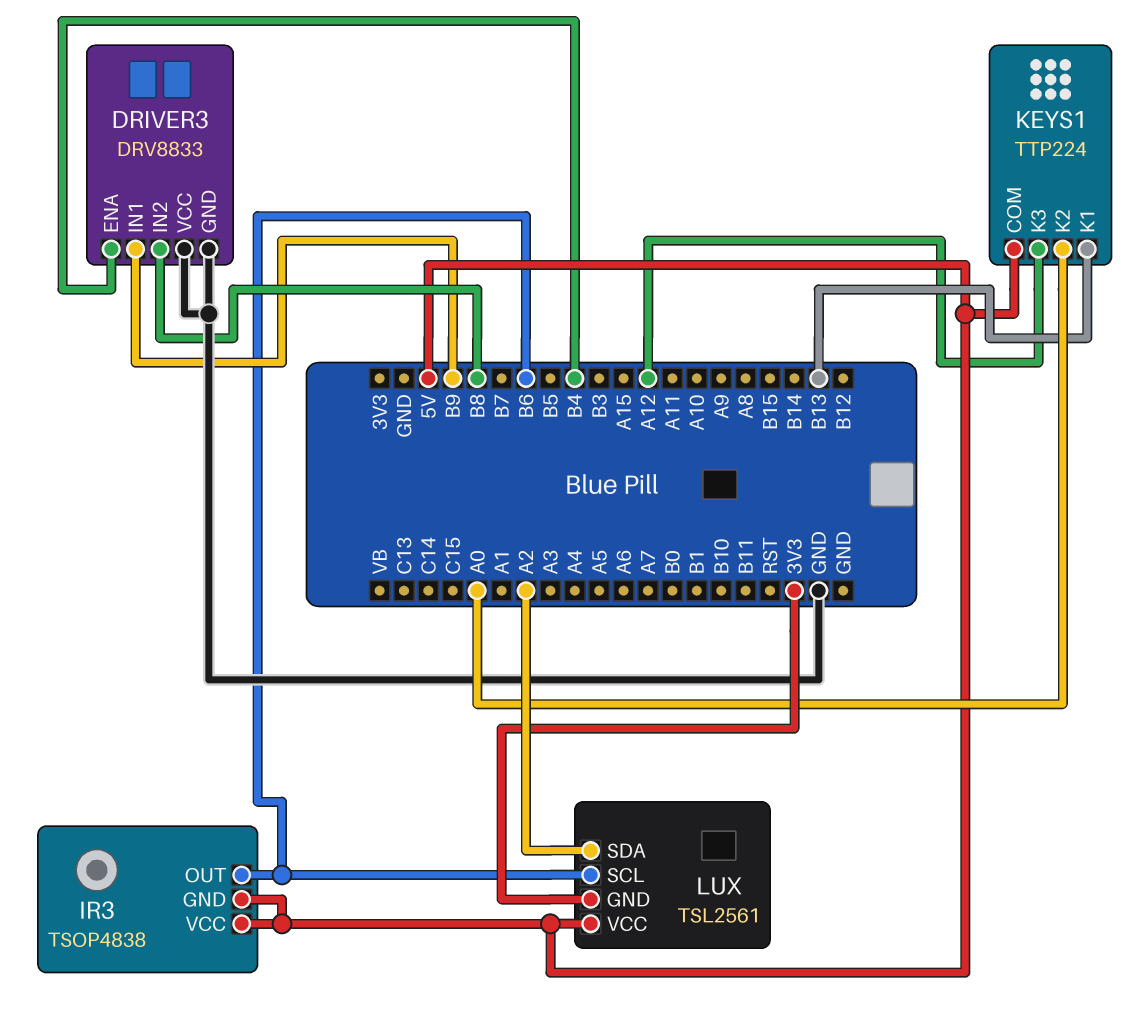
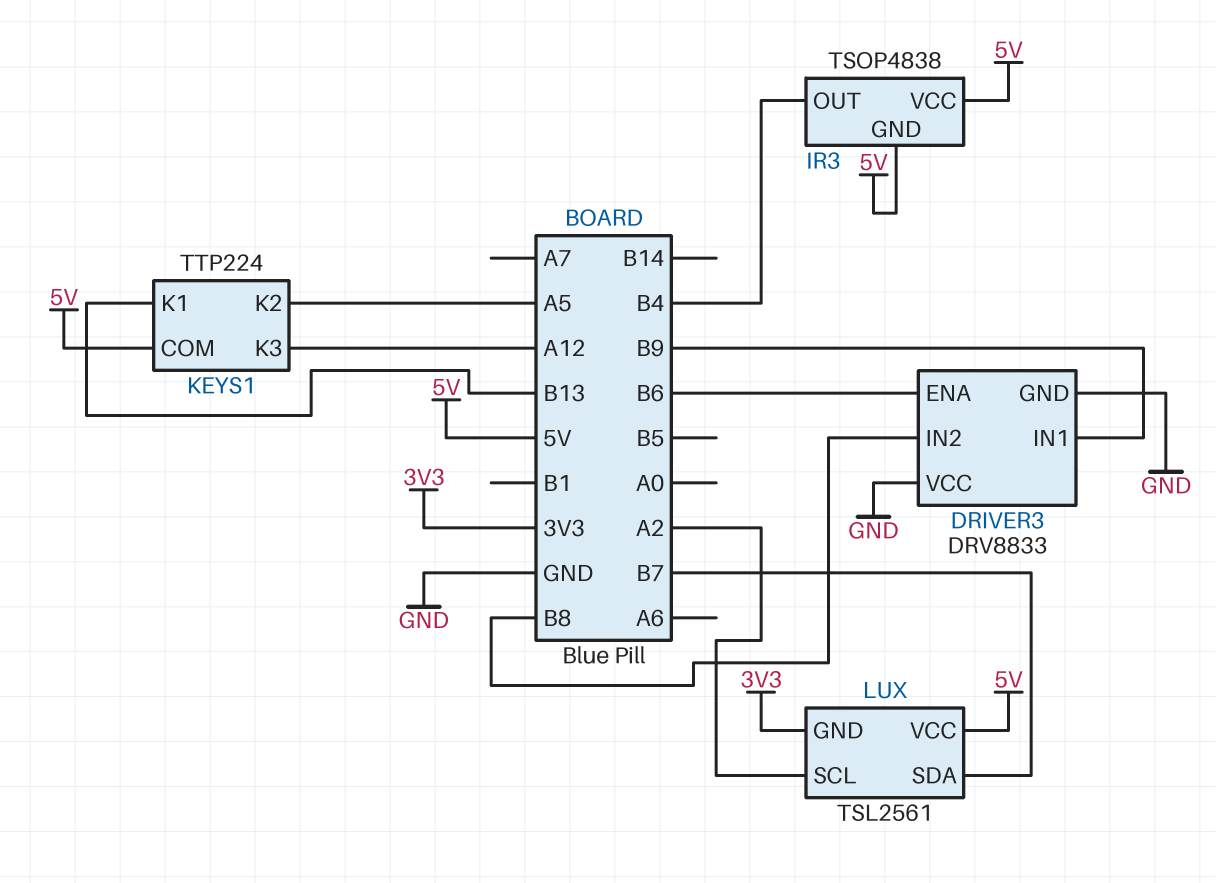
DRIVER3 pin ENA: B4 -> B6
IR3 pin OUT: B6 -> B4
KEYS1 pin K2: A0 -> A5
LUX pin SCL: B6 -> A2
LUX pin SDA: A2 -> B7

